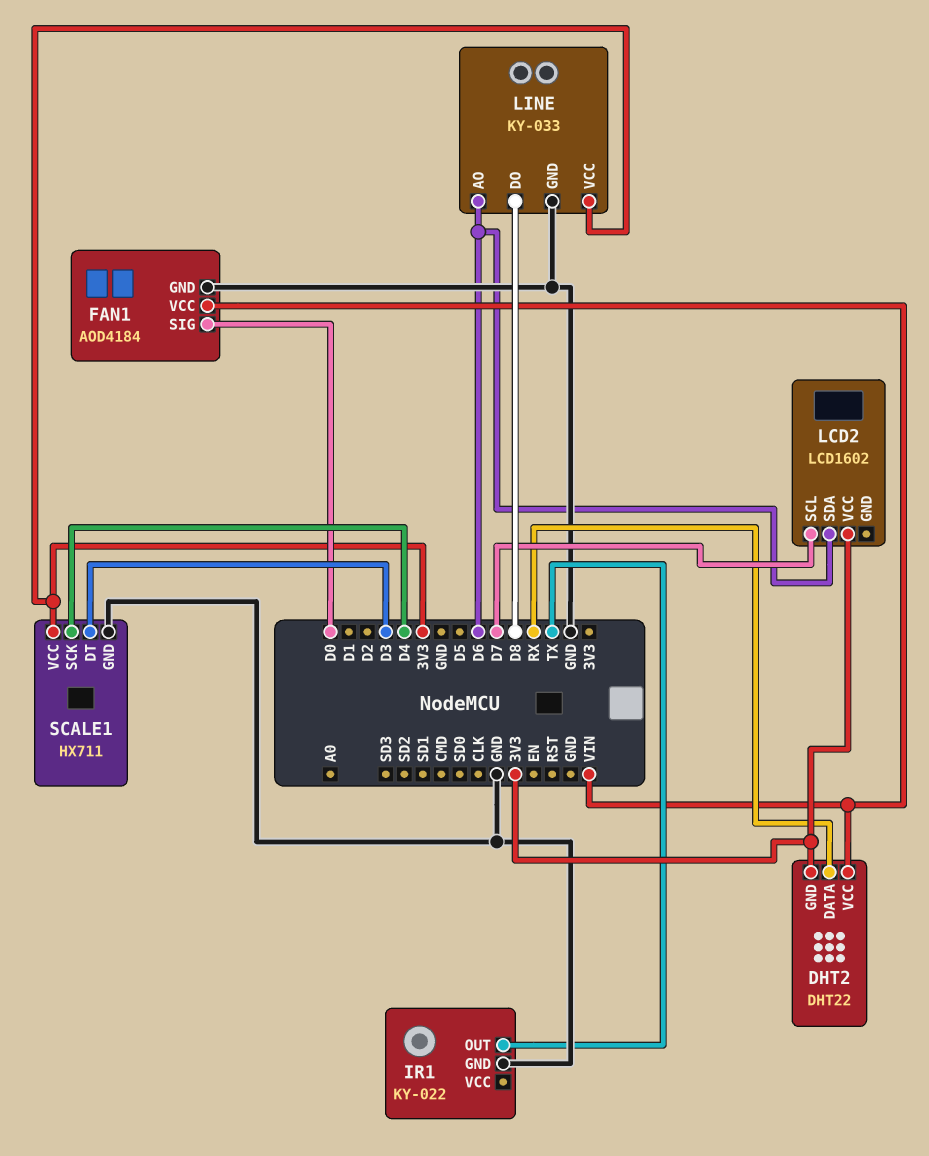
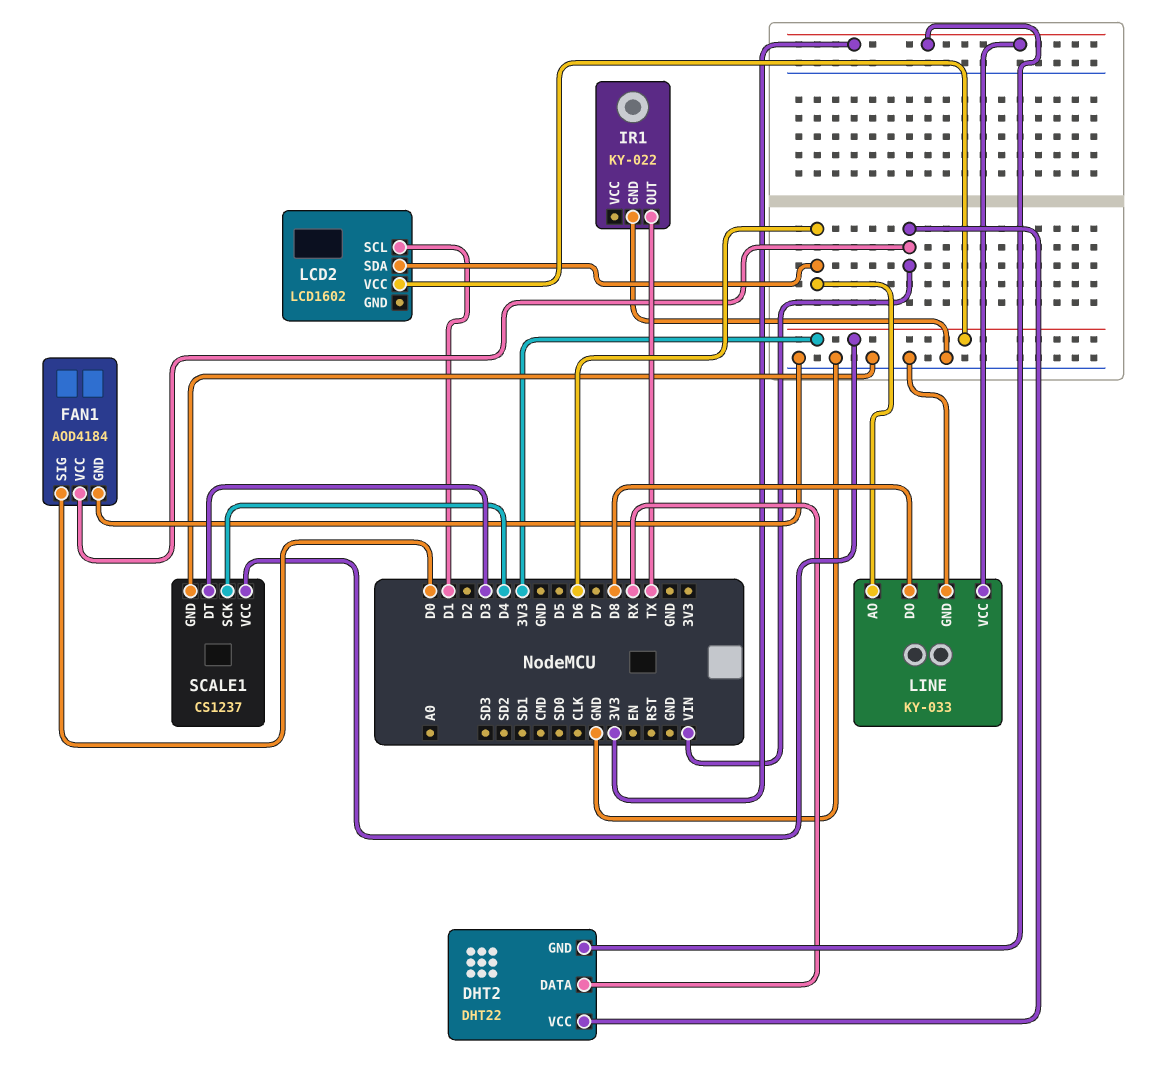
LCD2 pin SCL: D7 -> D1
SCALE1: HX711 -> CS1237

